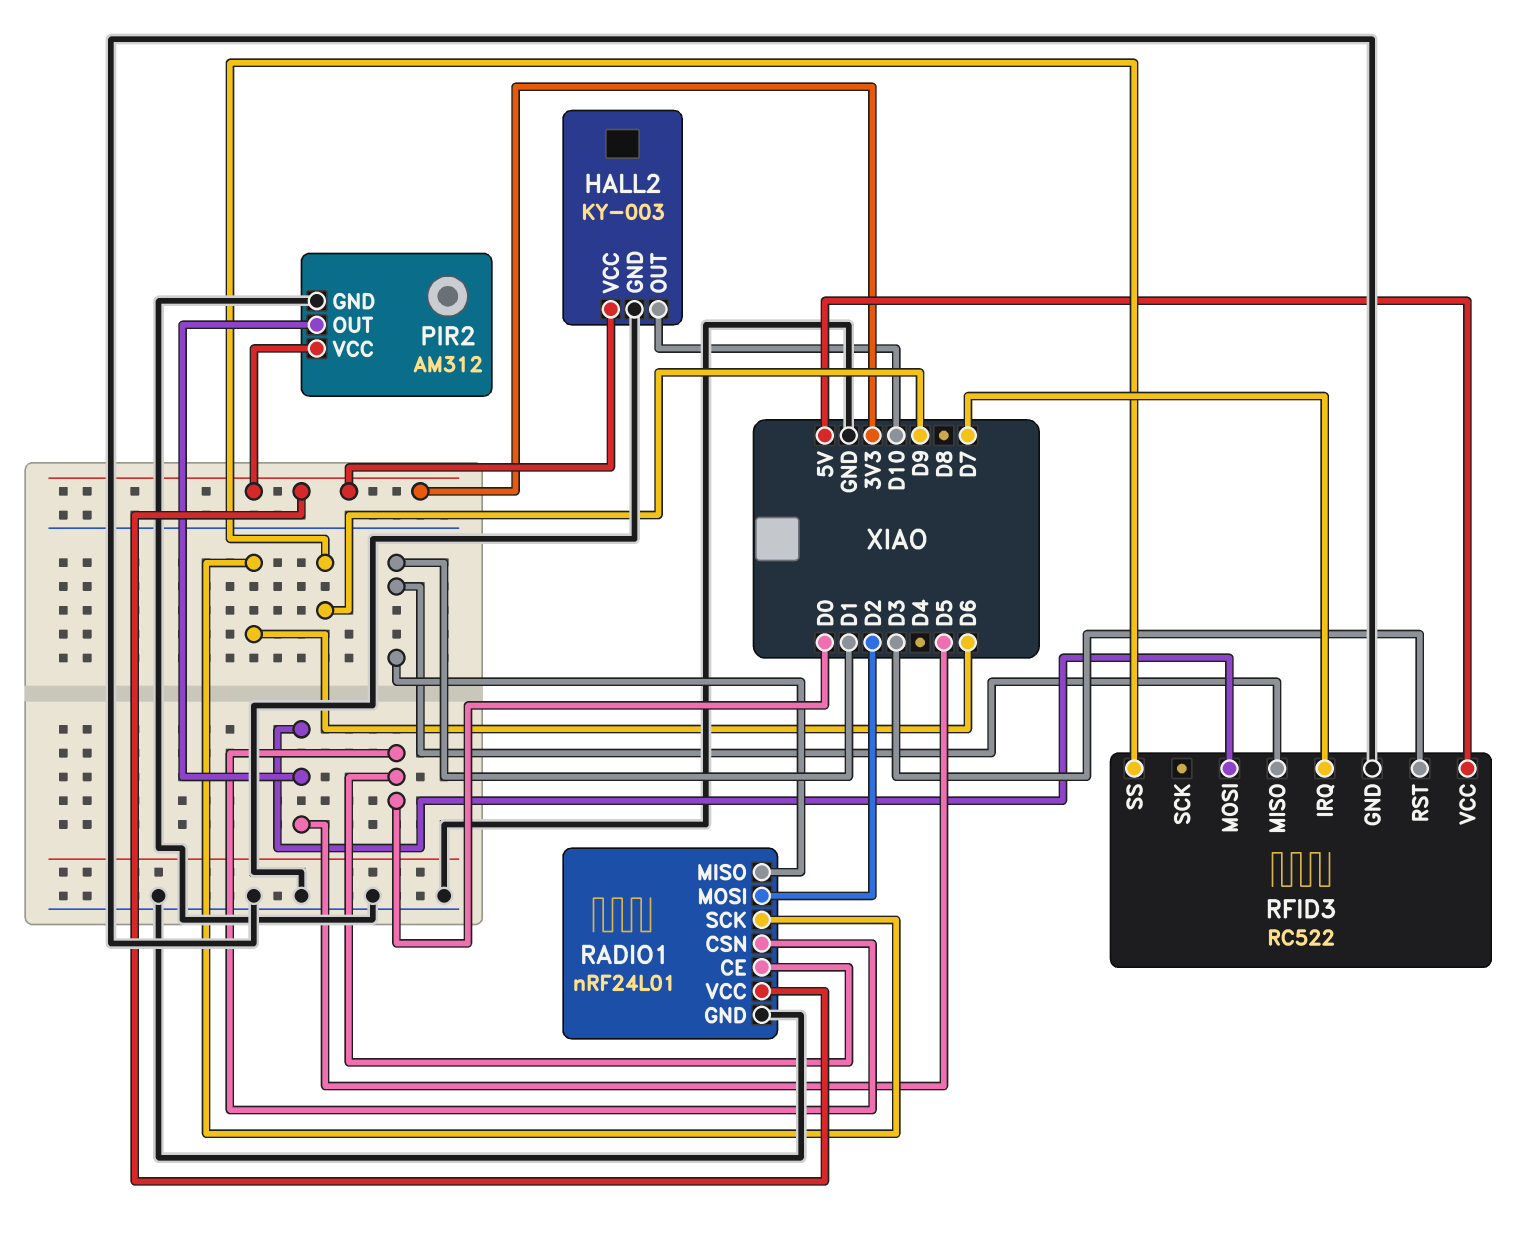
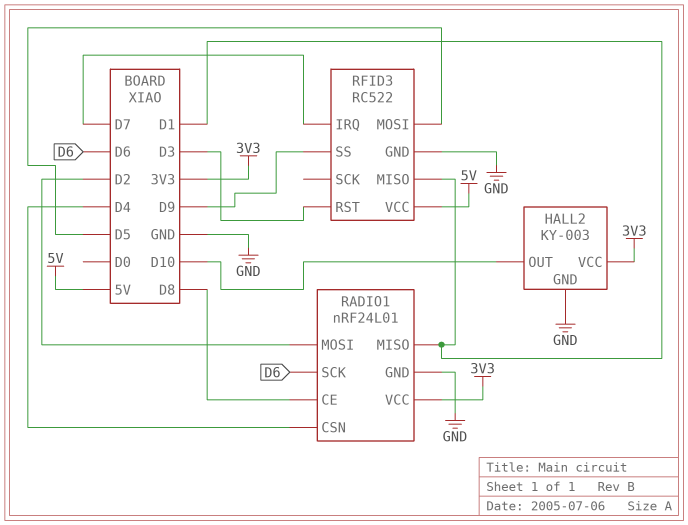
PIR2: AM312 -> none
PIR2 pin GND: GND -> none
PIR2 pin OUT: D5 -> none
PIR2 pin VCC: 3V3 -> none
RADIO1 pin CE: D0 -> D8
RADIO1 pin CSN: D0 -> D4

